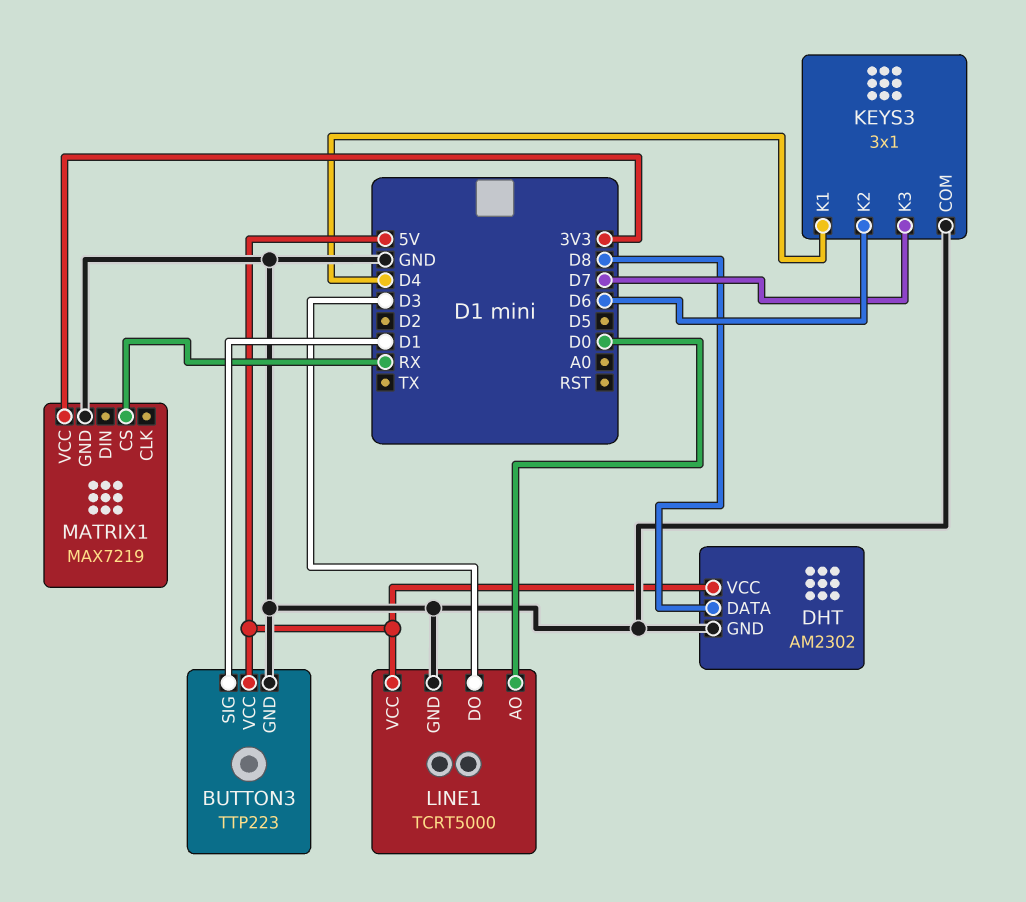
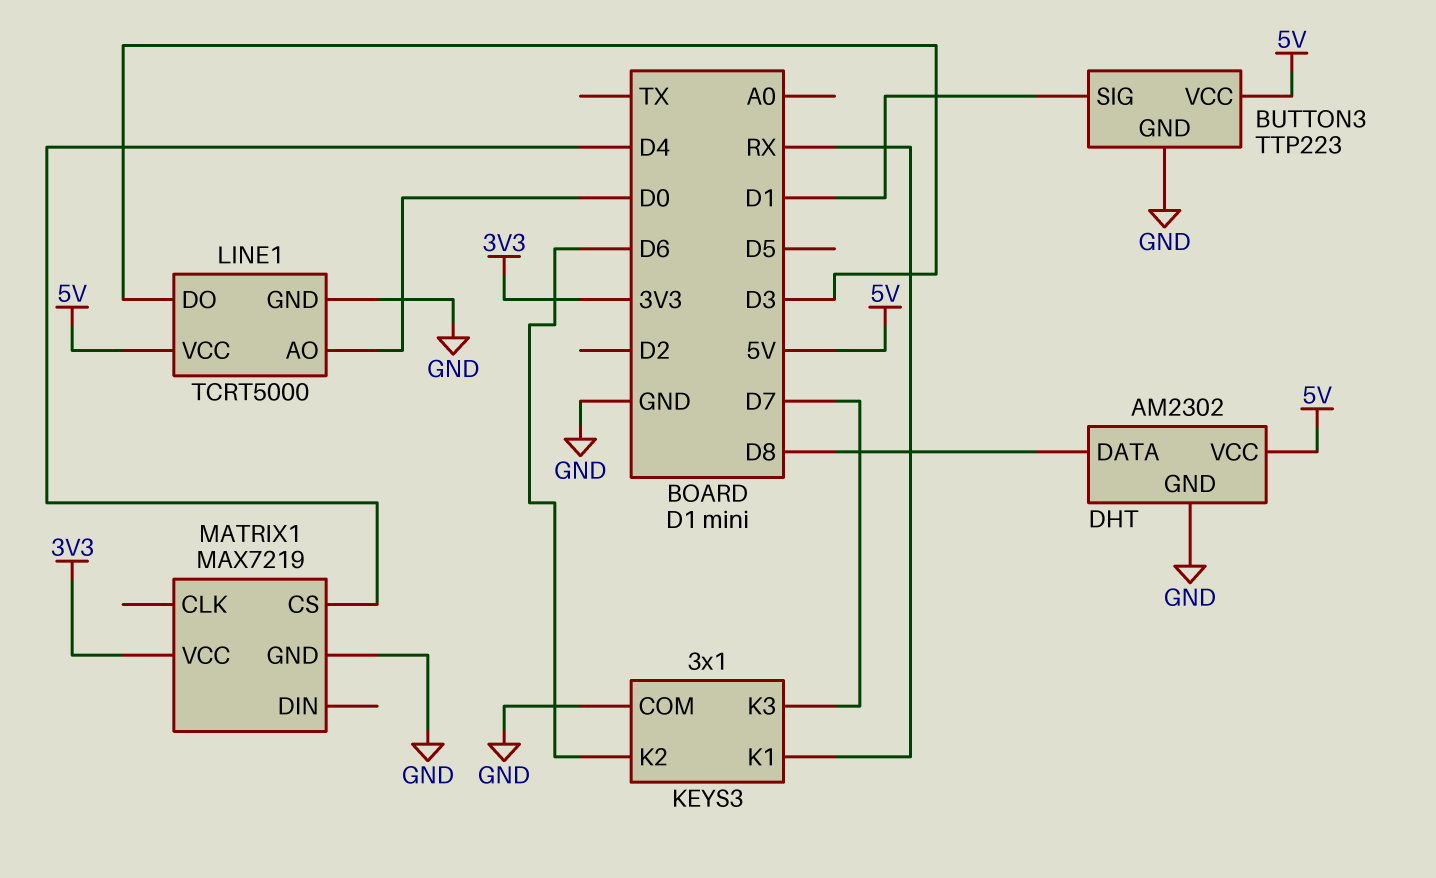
KEYS3 pin K1: D4 -> RX
MATRIX1 pin CS: RX -> D4

